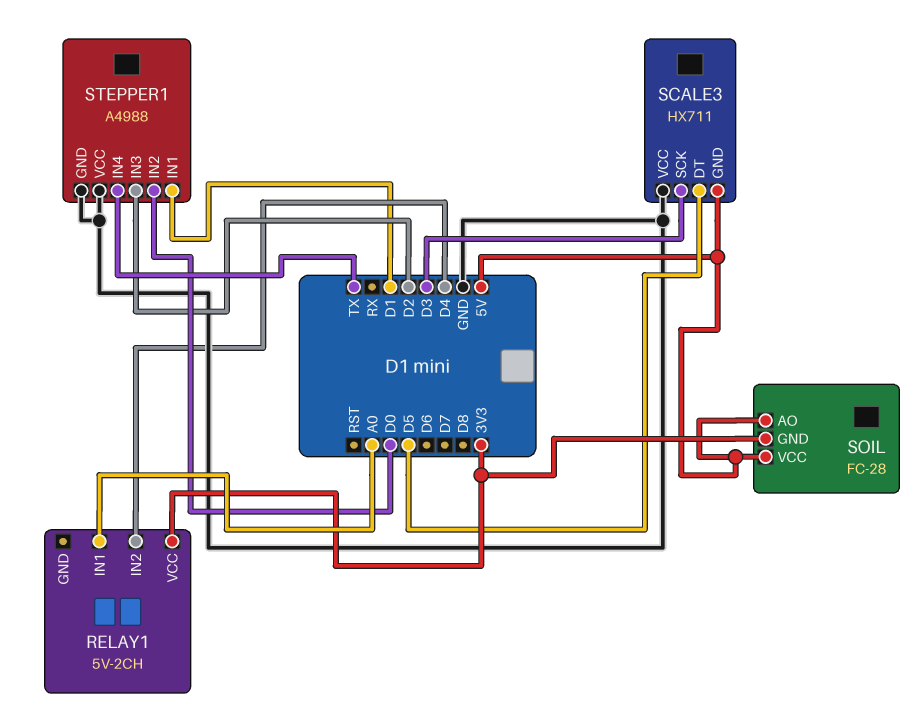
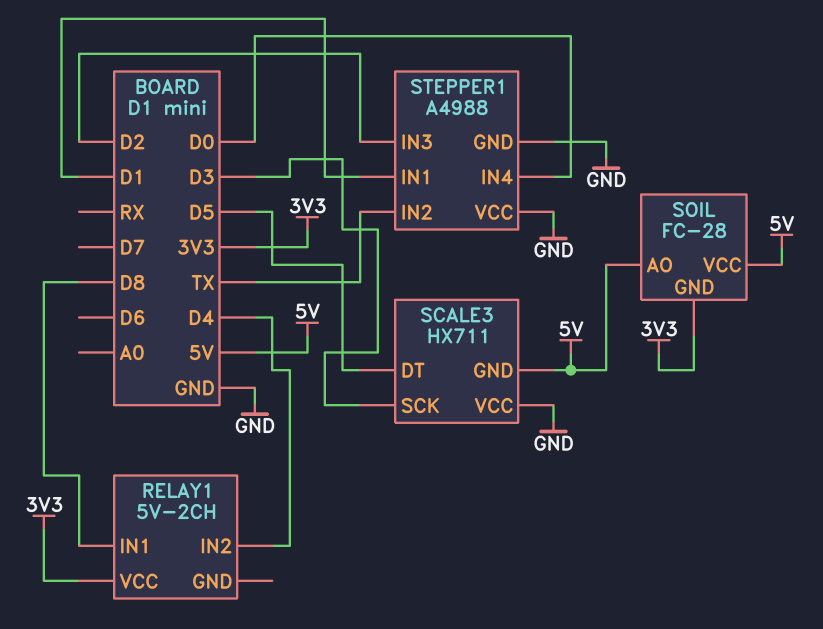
RELAY1 pin IN1: A0 -> D8
STEPPER1 pin IN2: D0 -> TX
STEPPER1 pin IN4: TX -> D0

